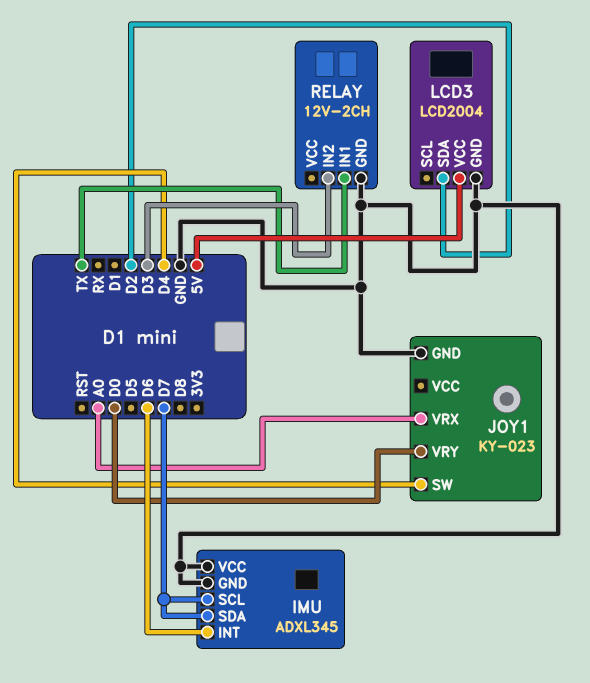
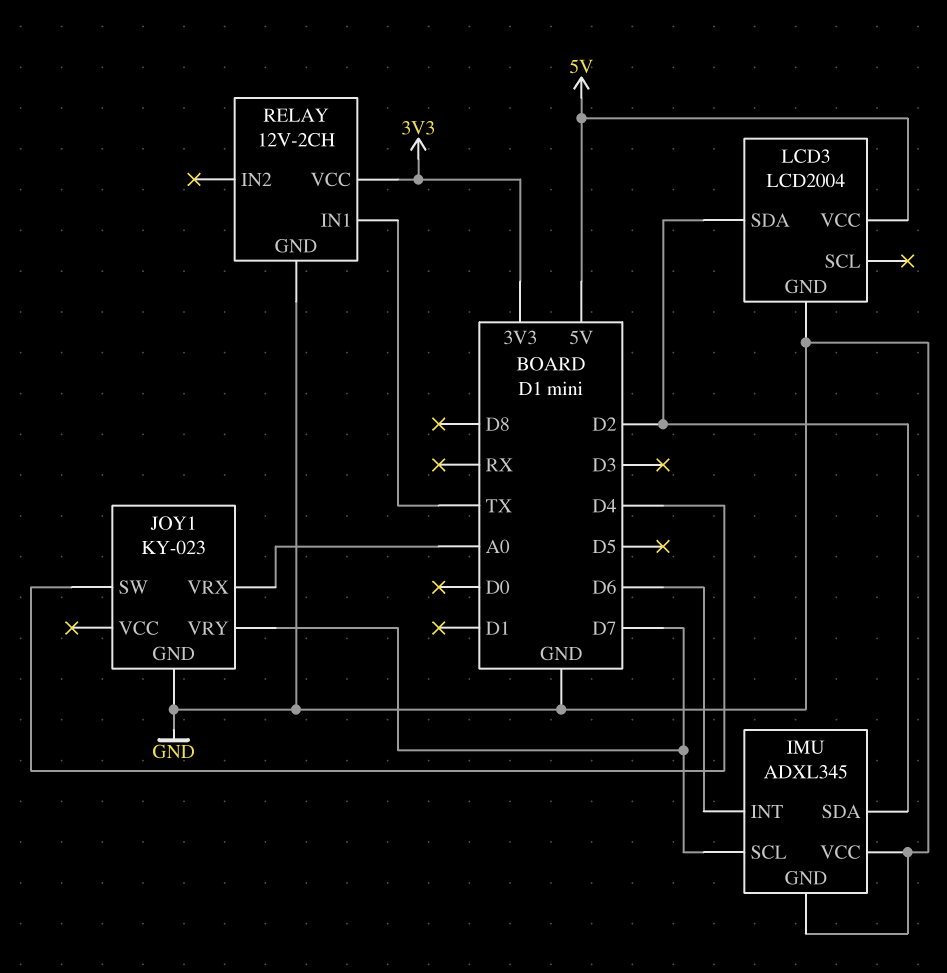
IMU pin SDA: D7 -> D2
JOY1 pin VRY: D0 -> D7
RELAY pin IN2: D3 -> none
RELAY pin VCC: none -> 3V3

